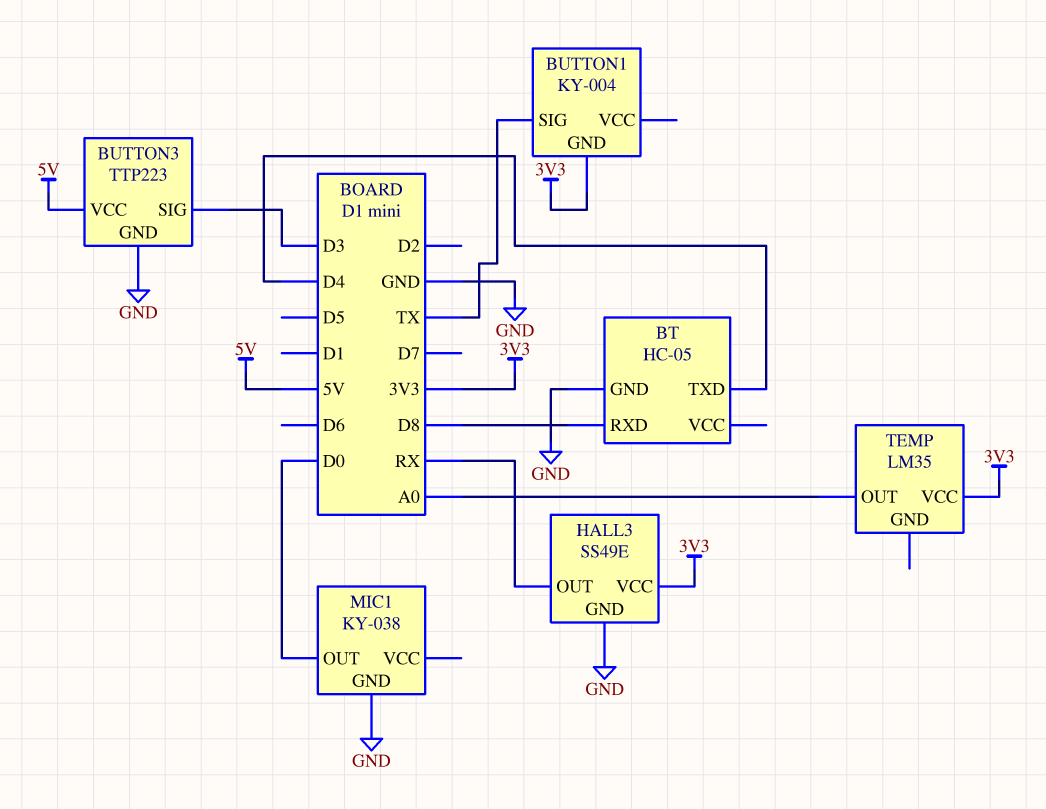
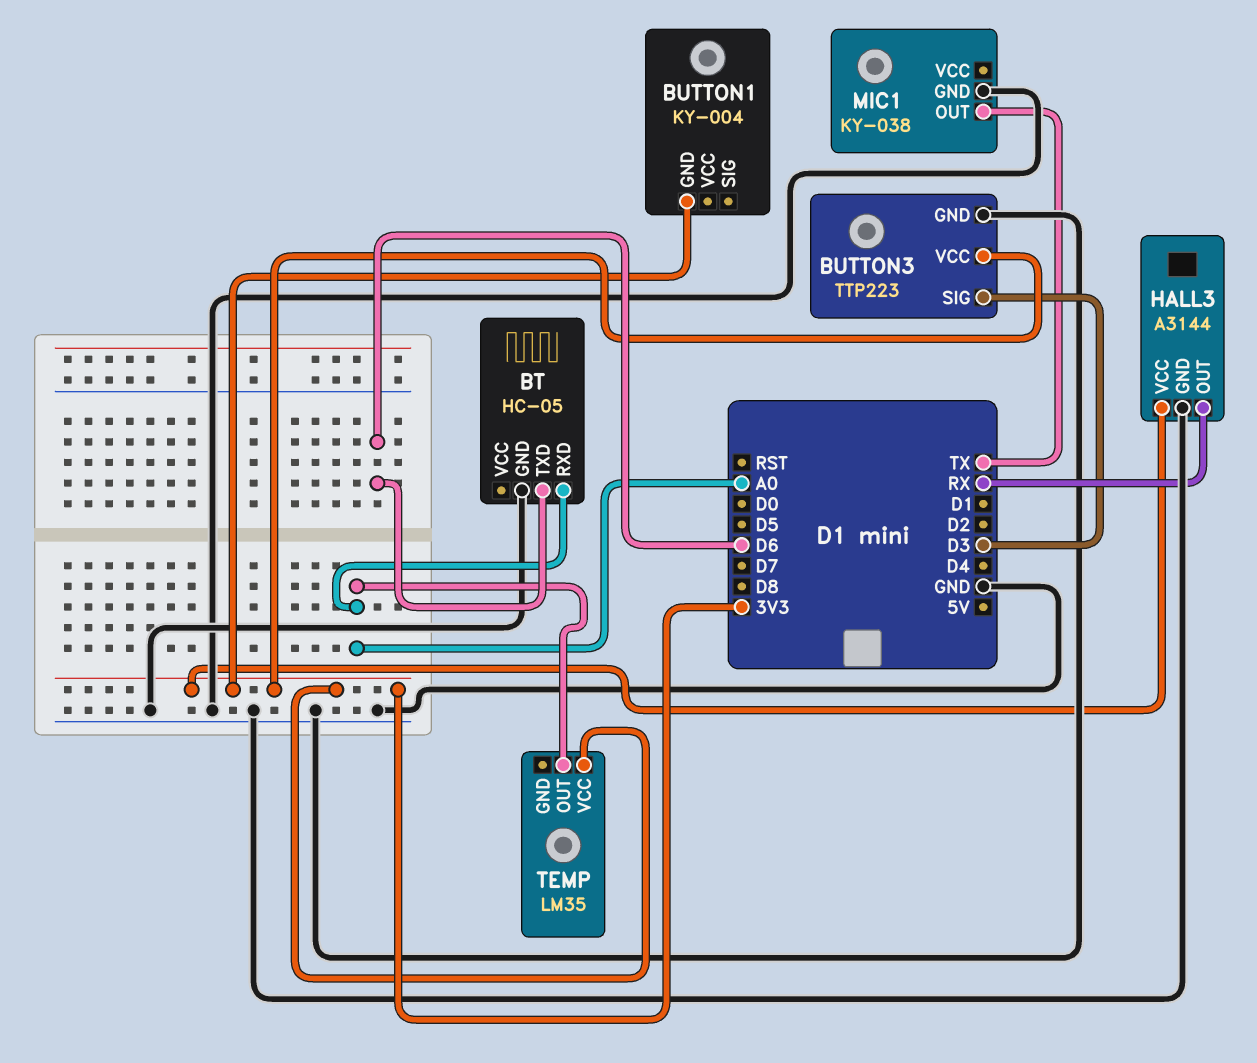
BT pin RXD: D8 -> A0
BT pin TXD: D4 -> D6
BUTTON1 pin SIG: TX -> none
BUTTON3 pin VCC: 5V -> 3V3
HALL3: SS49E -> A3144
MIC1 pin OUT: D0 -> TX

